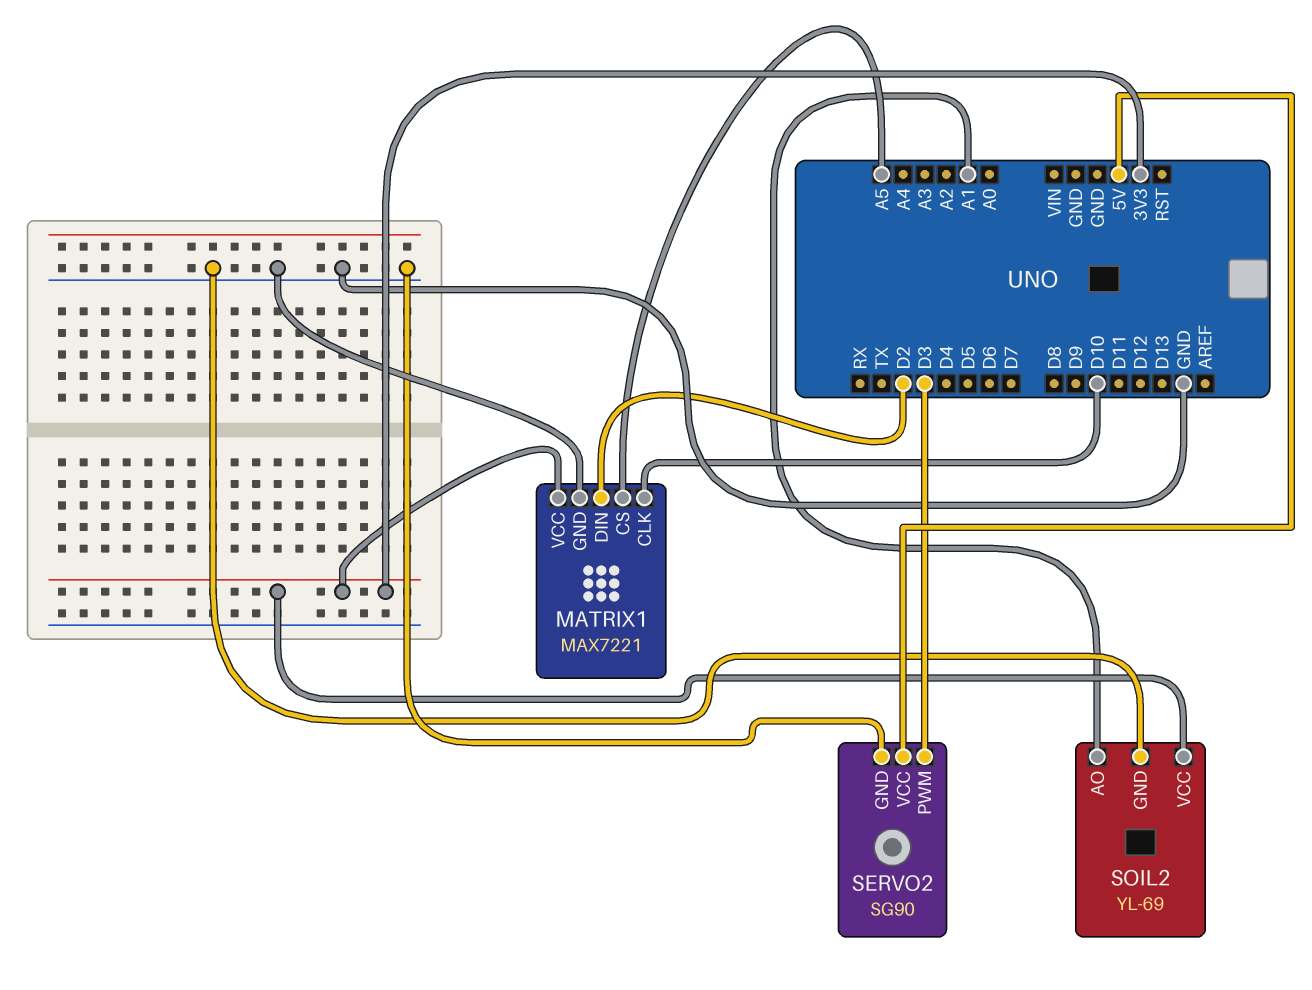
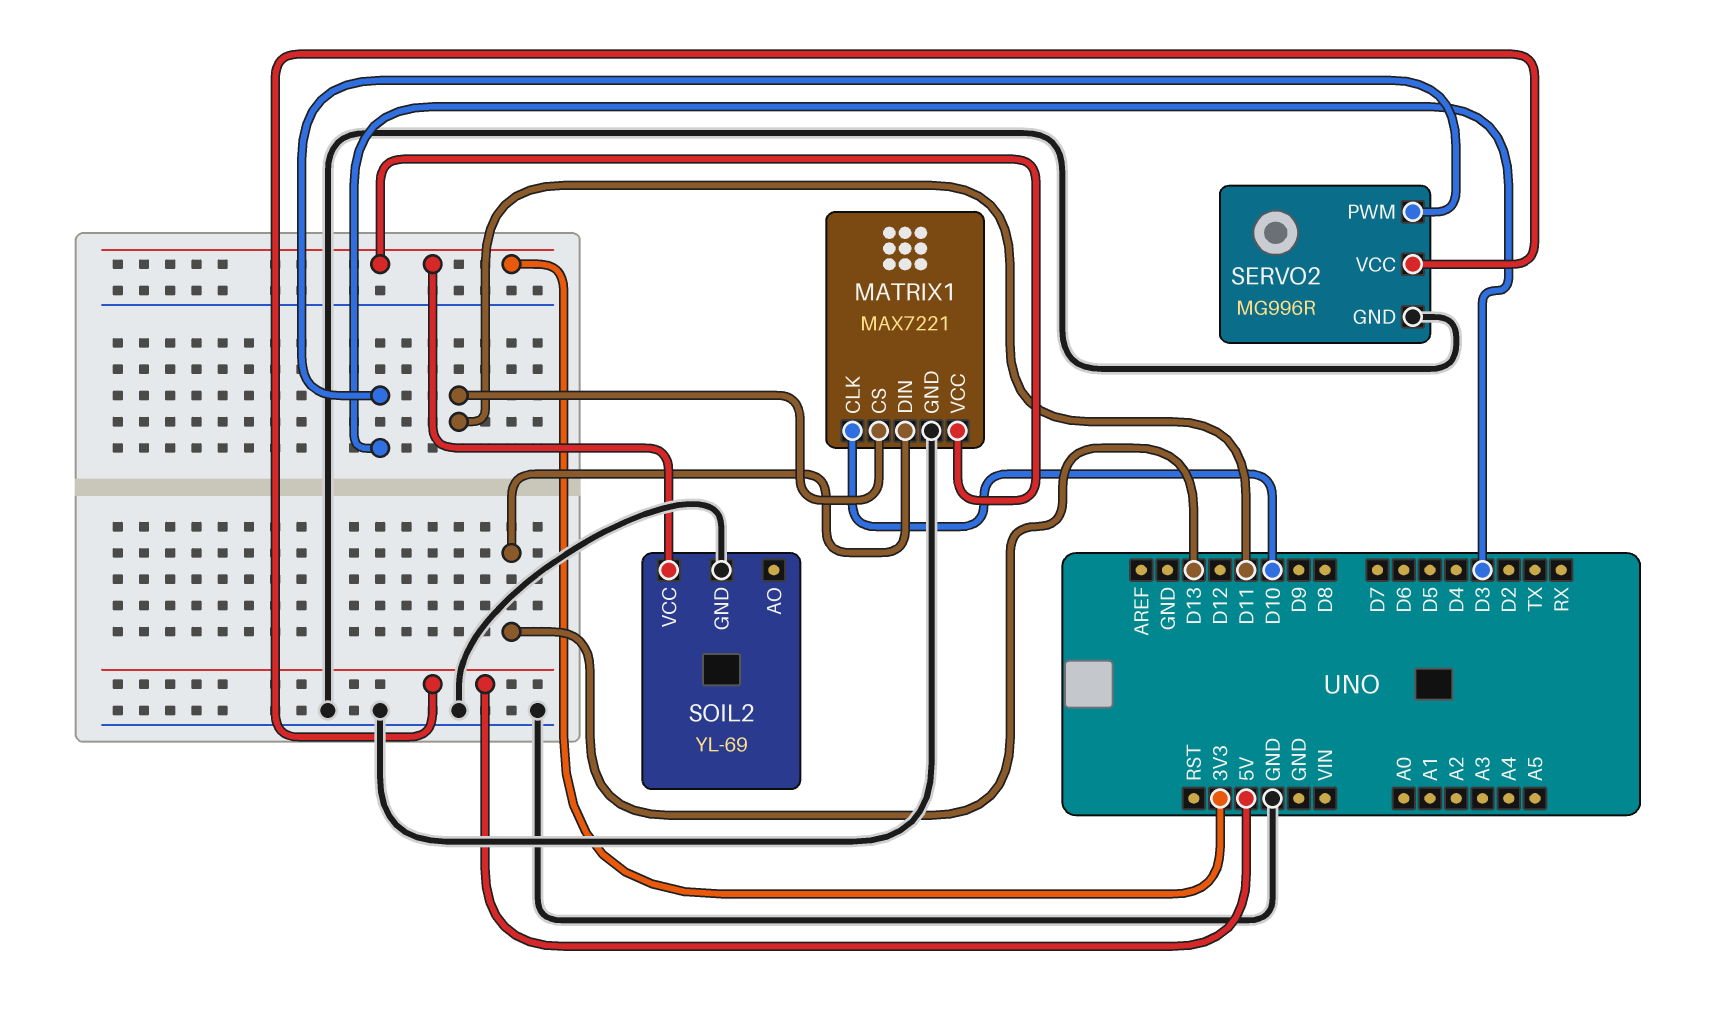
MATRIX1 pin CS: A5 -> D11
MATRIX1 pin DIN: D2 -> D13
SERVO2: SG90 -> MG996R
SOIL2 pin AO: A1 -> none

